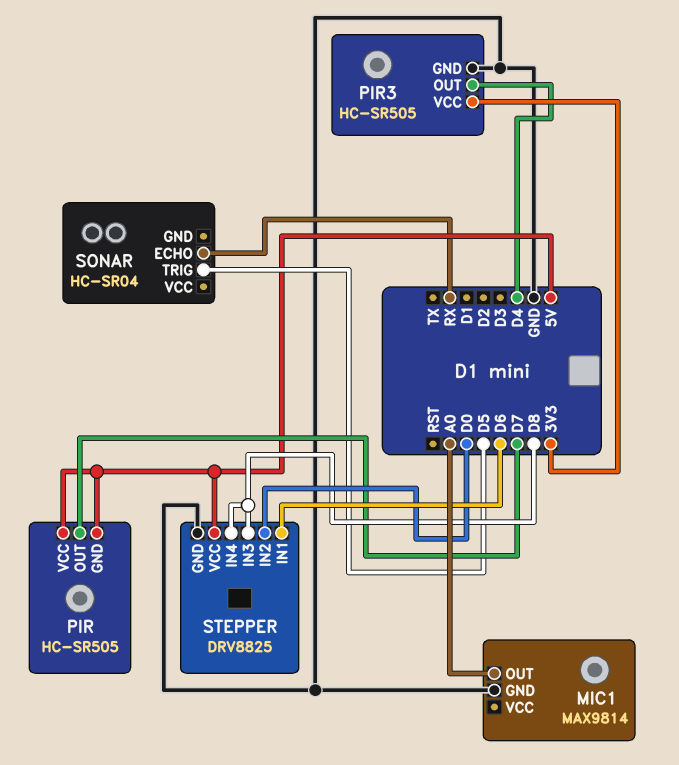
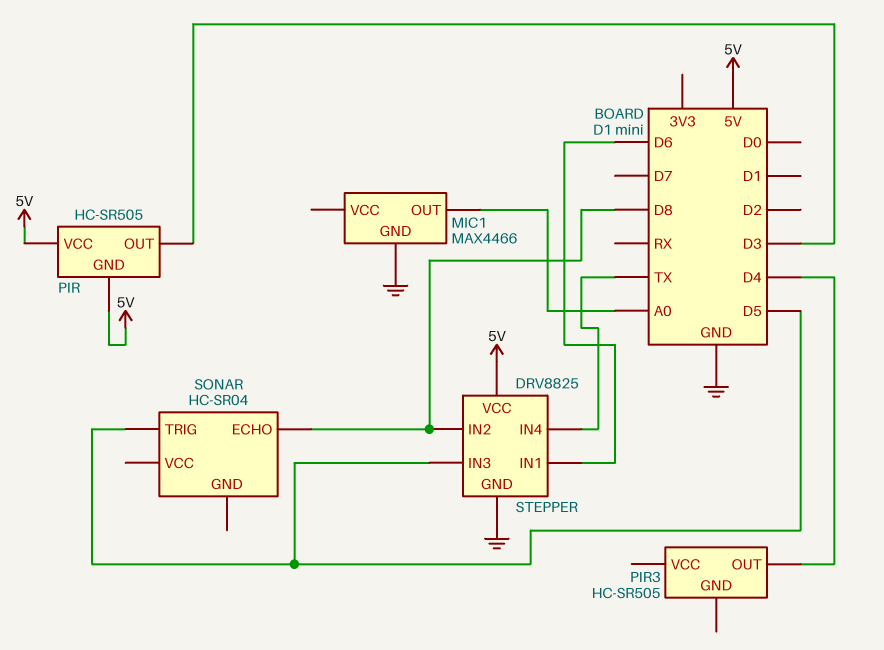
MIC1: MAX9814 -> MAX4466
PIR pin OUT: D7 -> D3
PIR3 pin GND: GND -> none
PIR3 pin VCC: 3V3 -> none
SONAR pin ECHO: RX -> D8
STEPPER pin IN2: D0 -> D8
STEPPER pin IN3: D8 -> D5
STEPPER pin IN4: D8 -> TX

